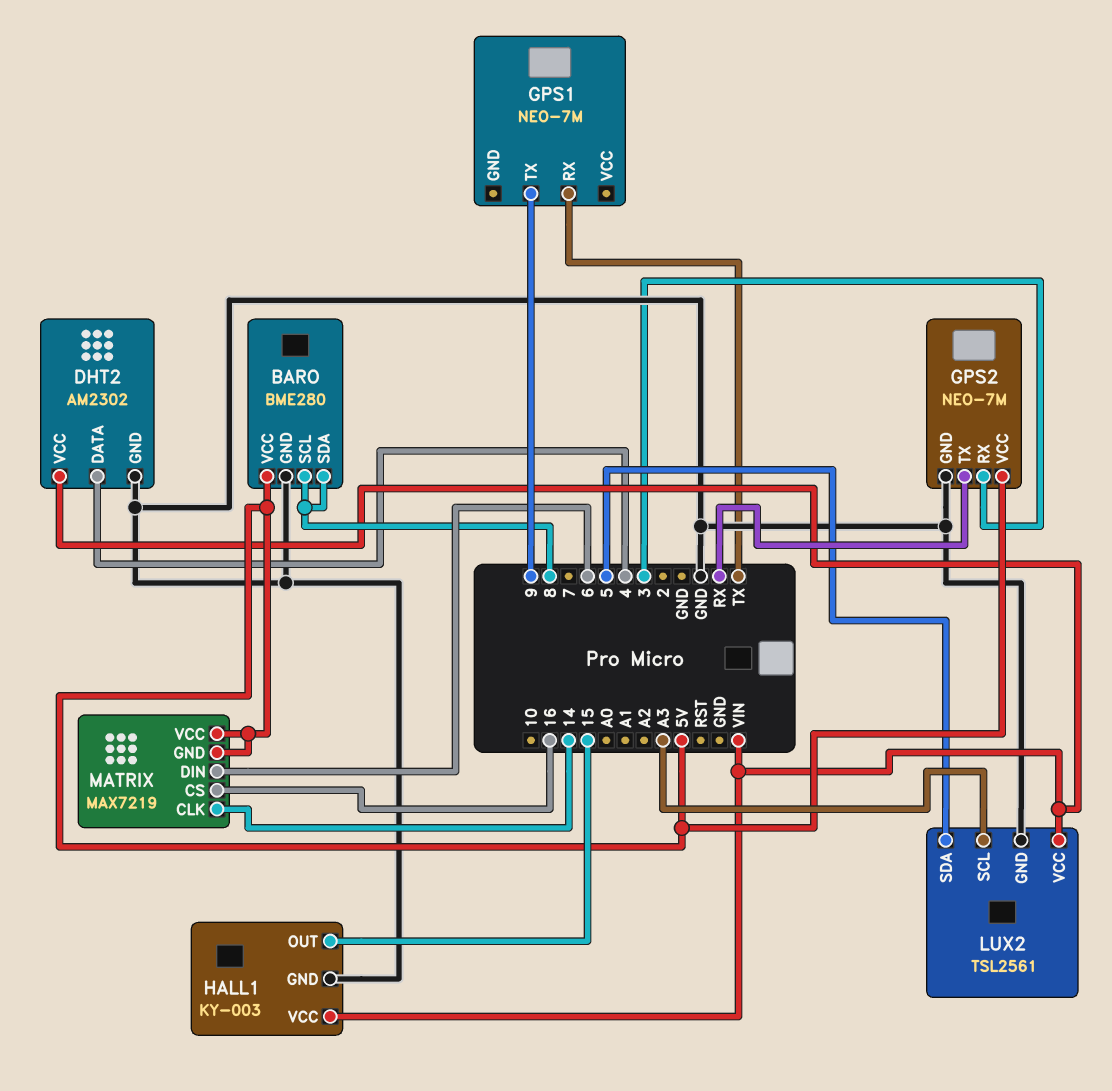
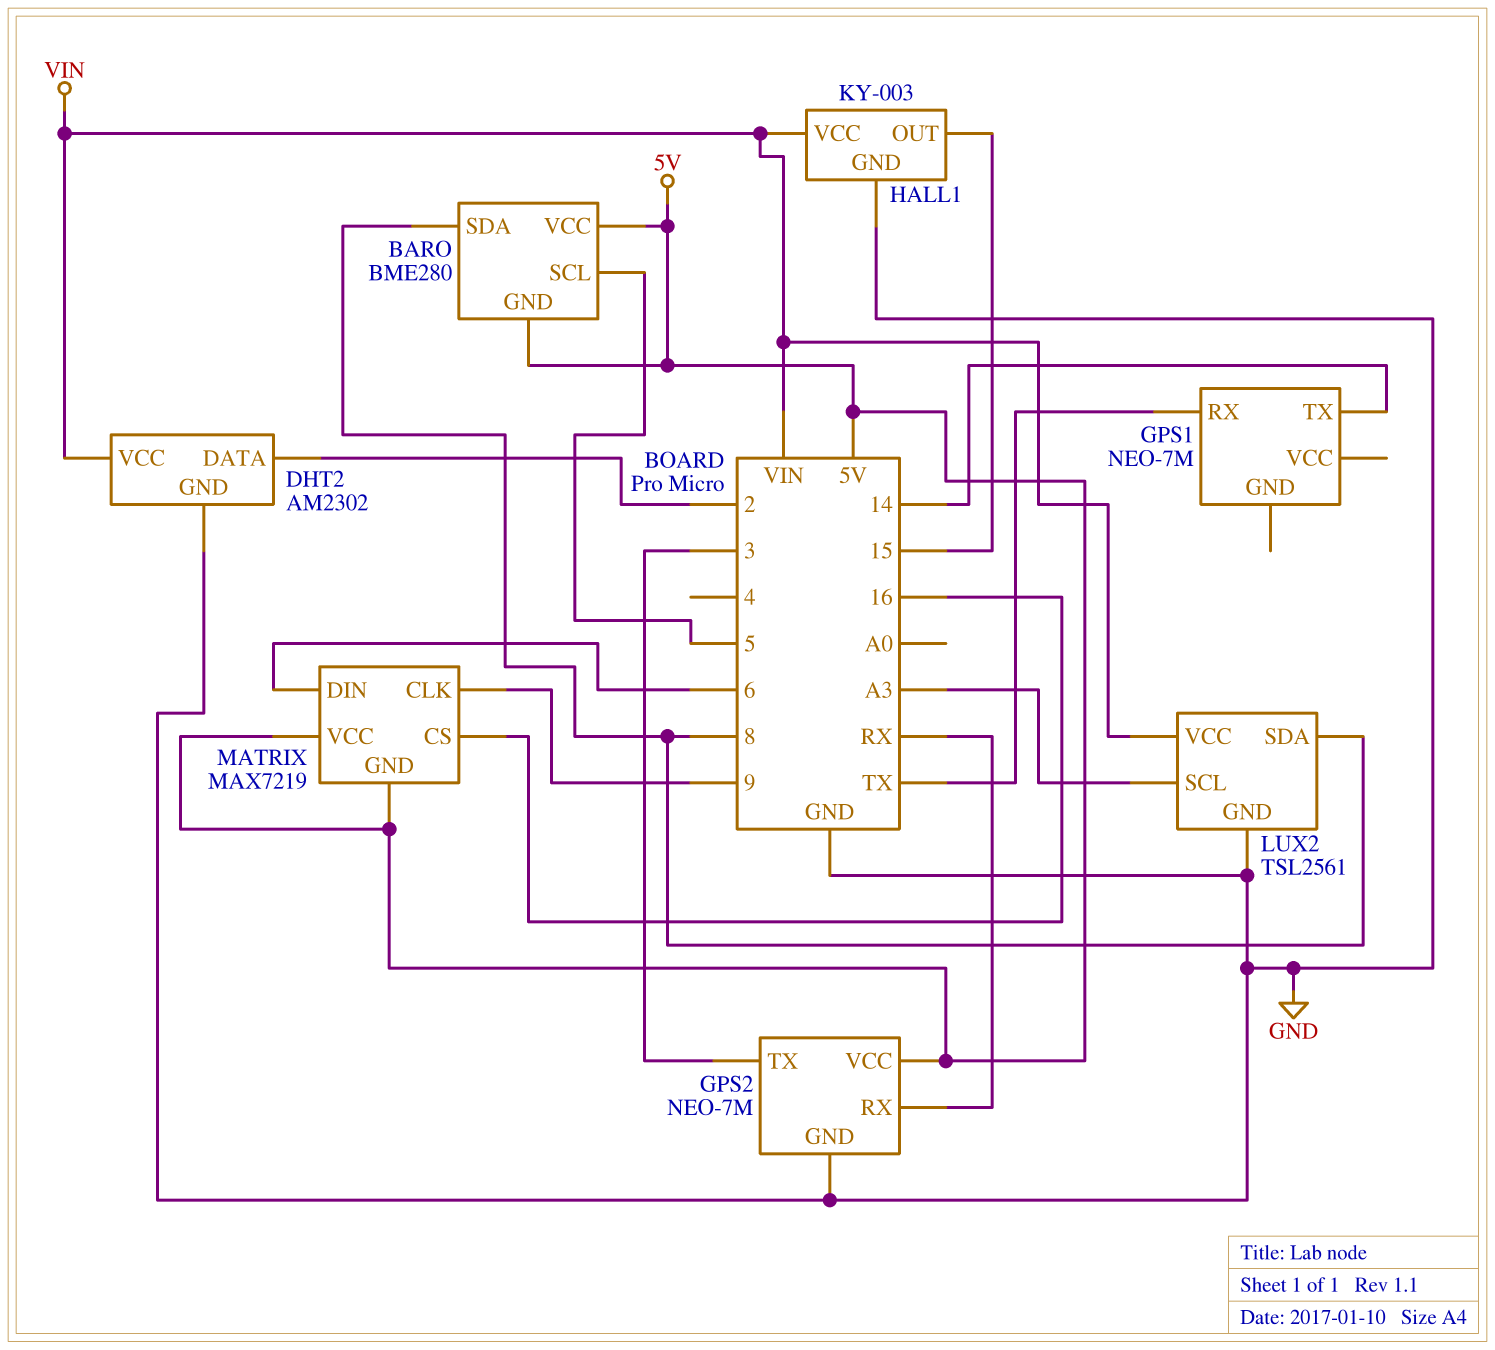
BARO pin GND: GND -> 5V
BARO pin SCL: 8 -> 5
DHT2 pin DATA: 4 -> 2
GPS1 pin TX: 9 -> 14
GPS2 pin RX: 3 -> RX
GPS2 pin TX: RX -> 3
LUX2 pin SDA: 5 -> 8
MATRIX pin CLK: 14 -> 9

